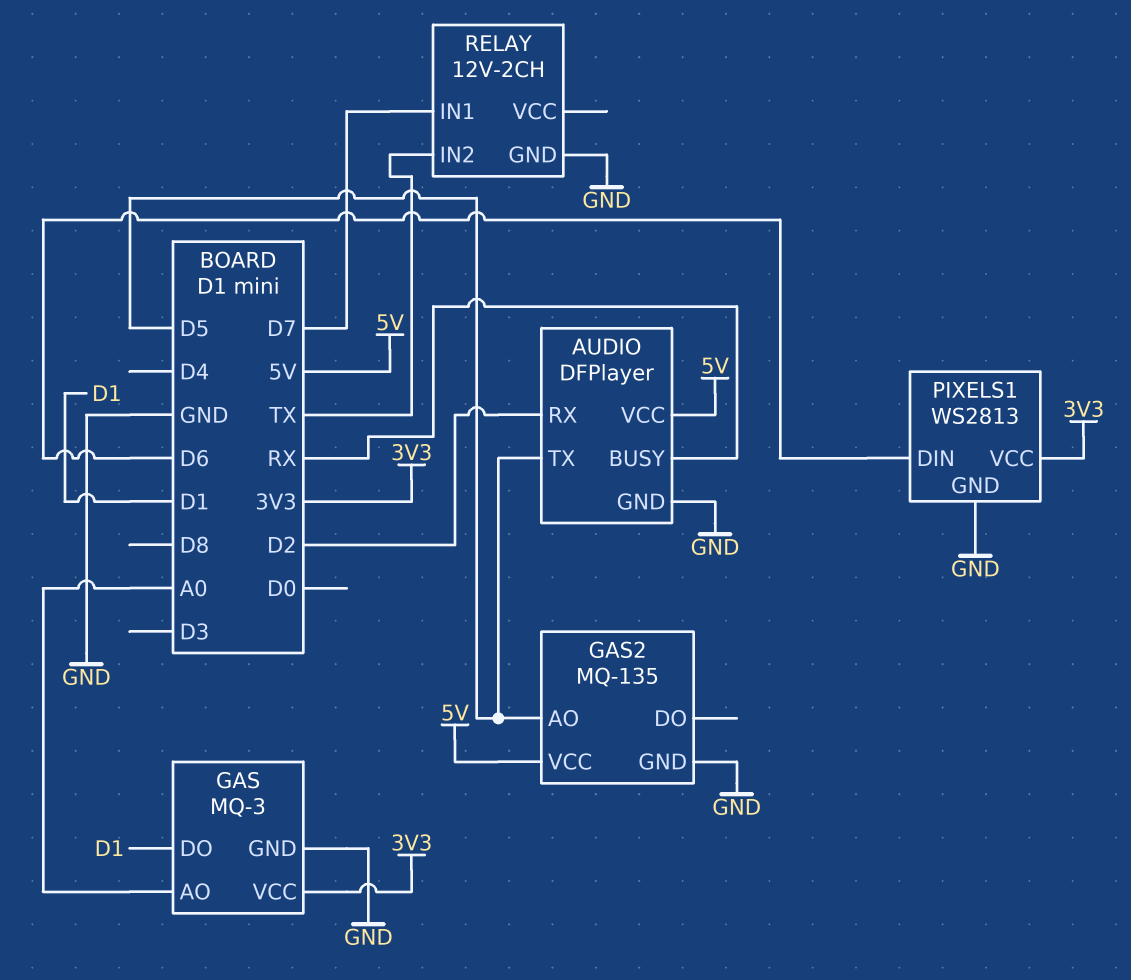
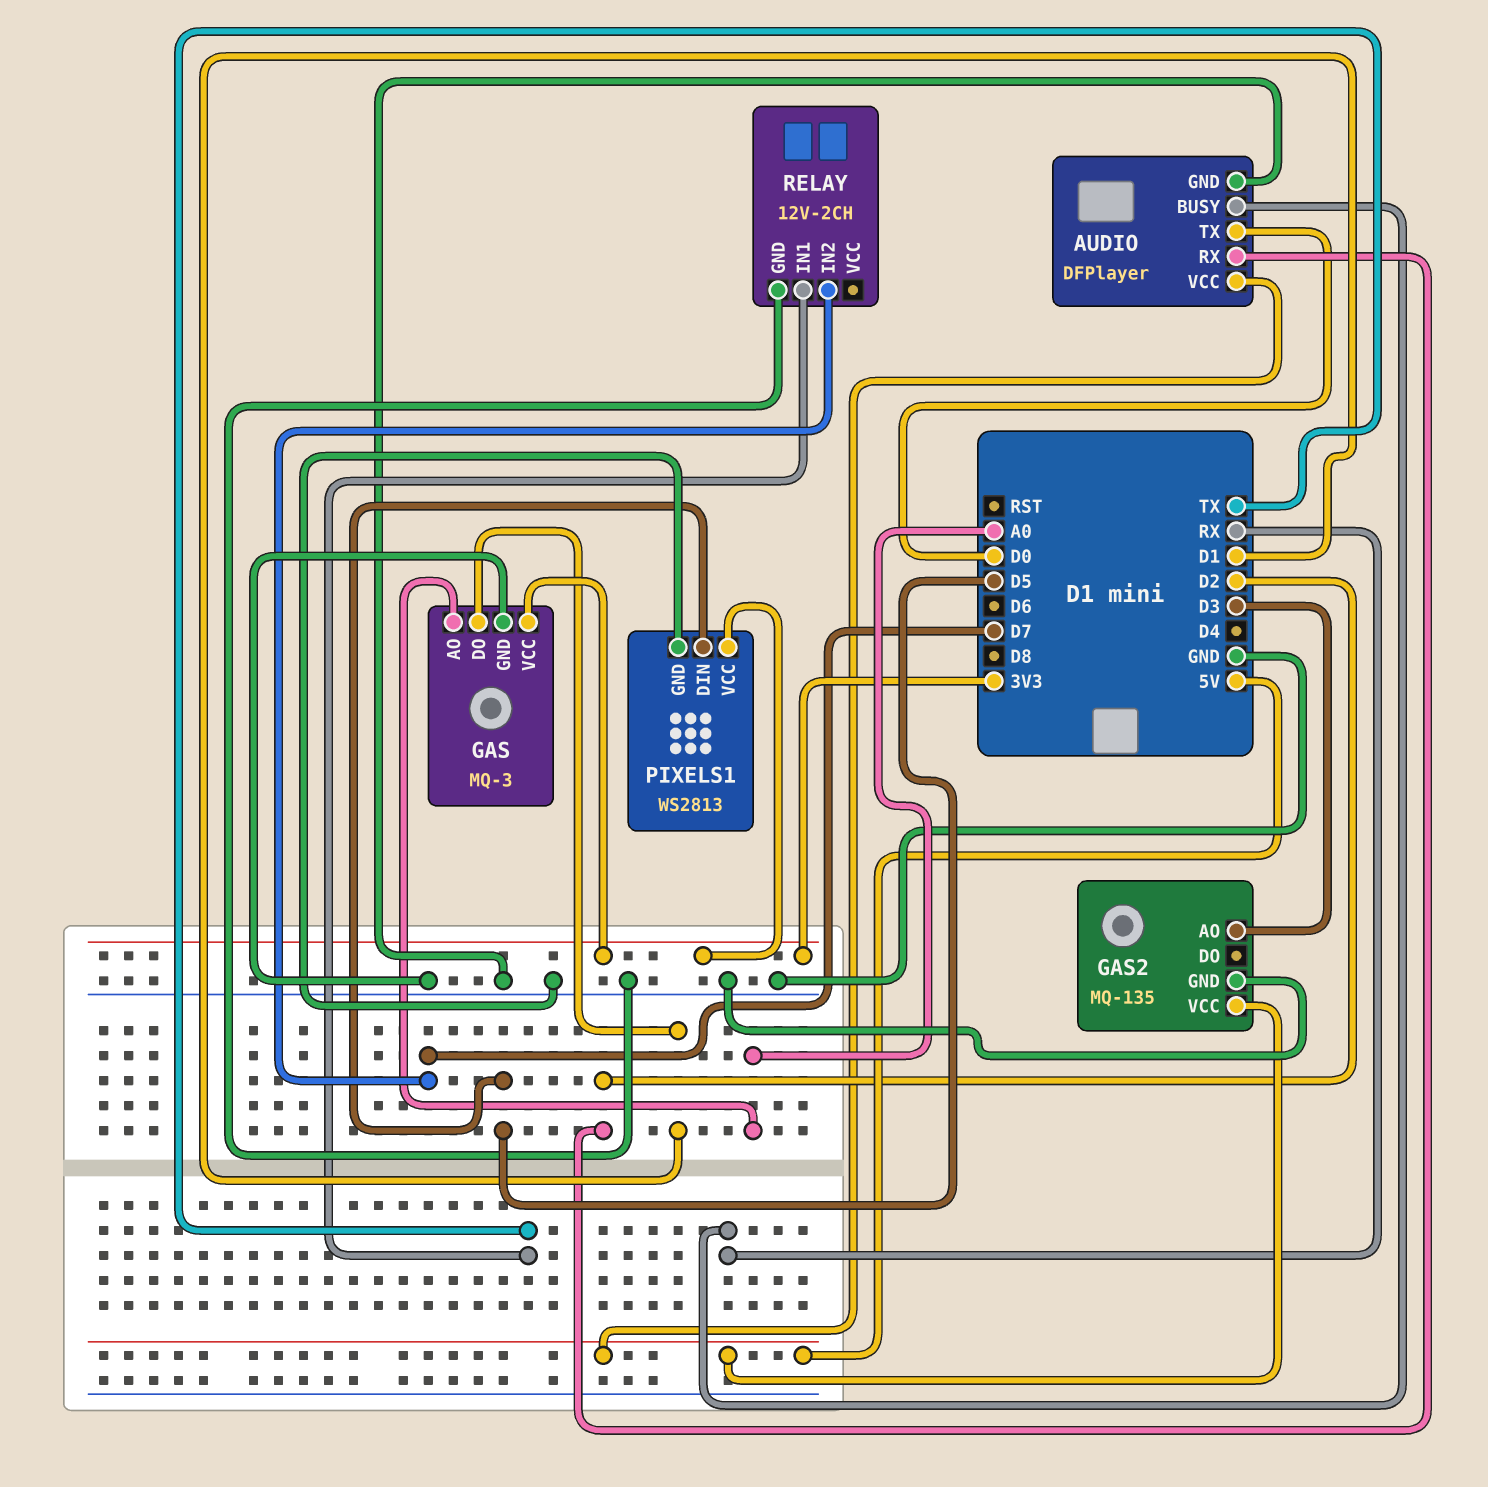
AUDIO pin TX: D5 -> D0
GAS2 pin AO: D5 -> D3
PIXELS1 pin DIN: D6 -> D5
RELAY pin IN1: D7 -> TX
RELAY pin IN2: TX -> D7

